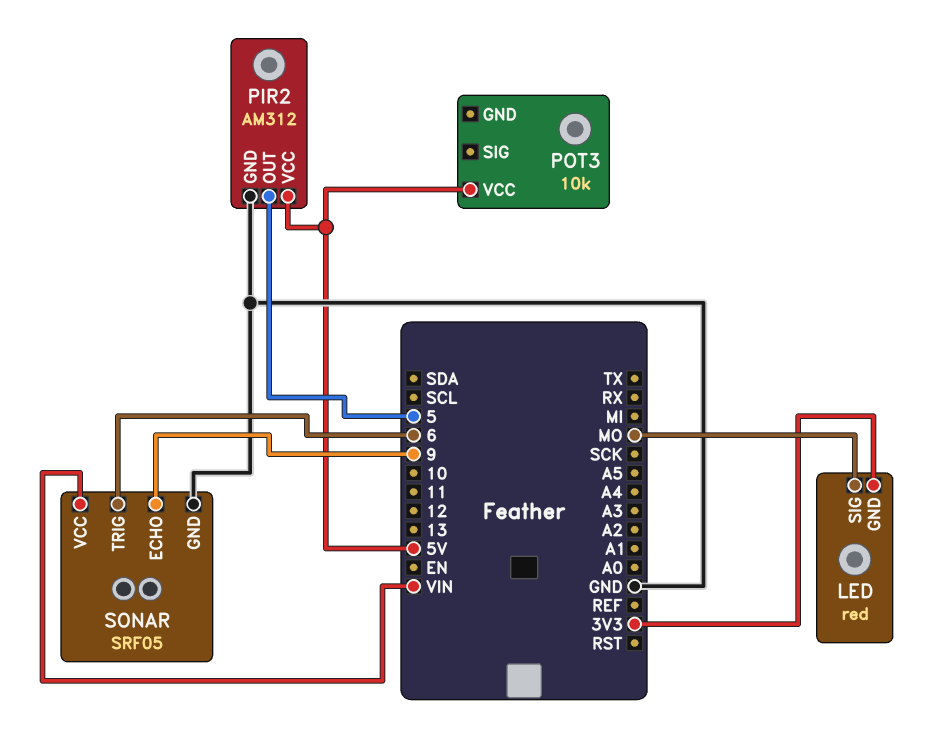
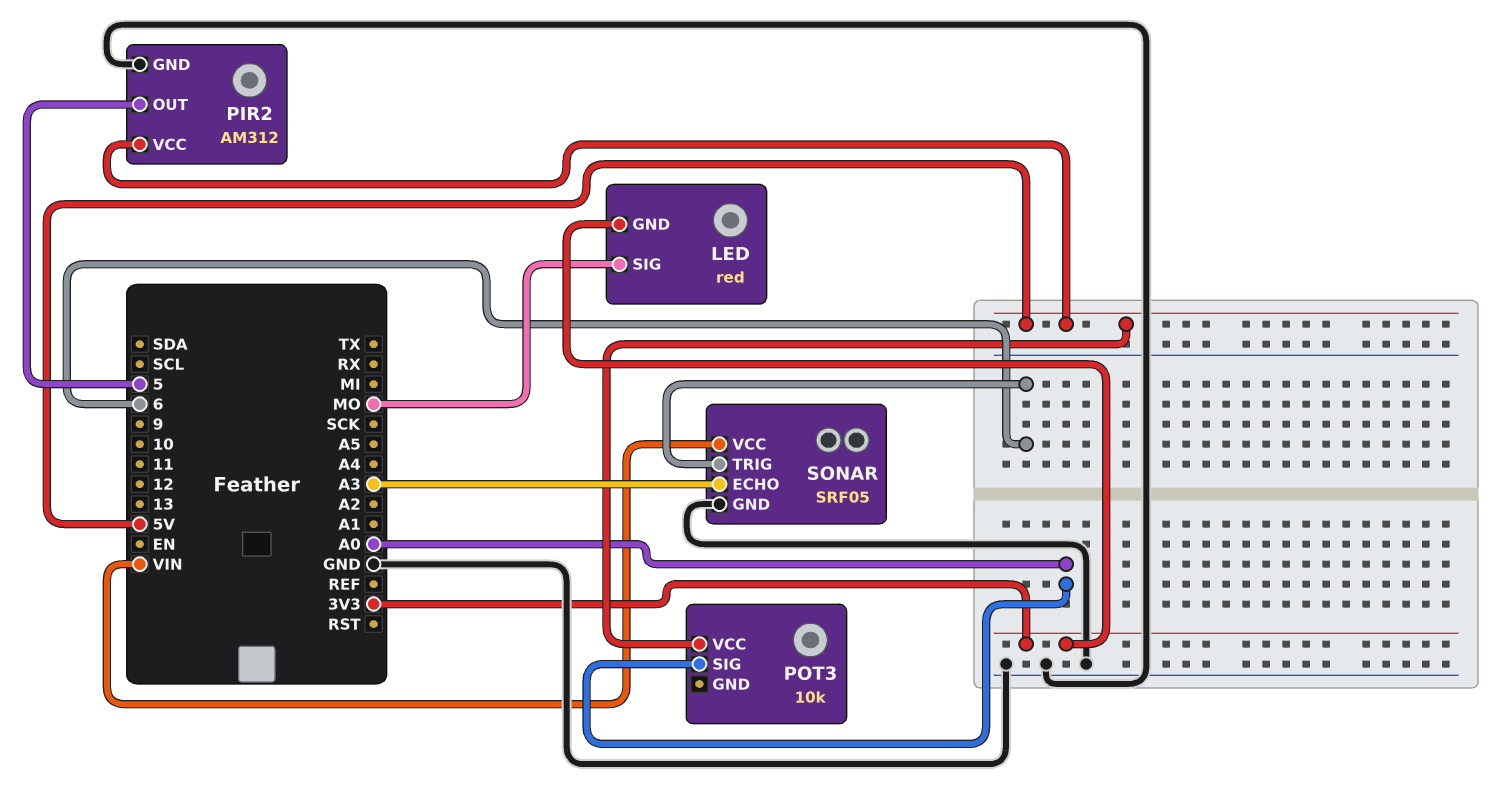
POT3 pin SIG: none -> A0
SONAR pin ECHO: 9 -> A3

